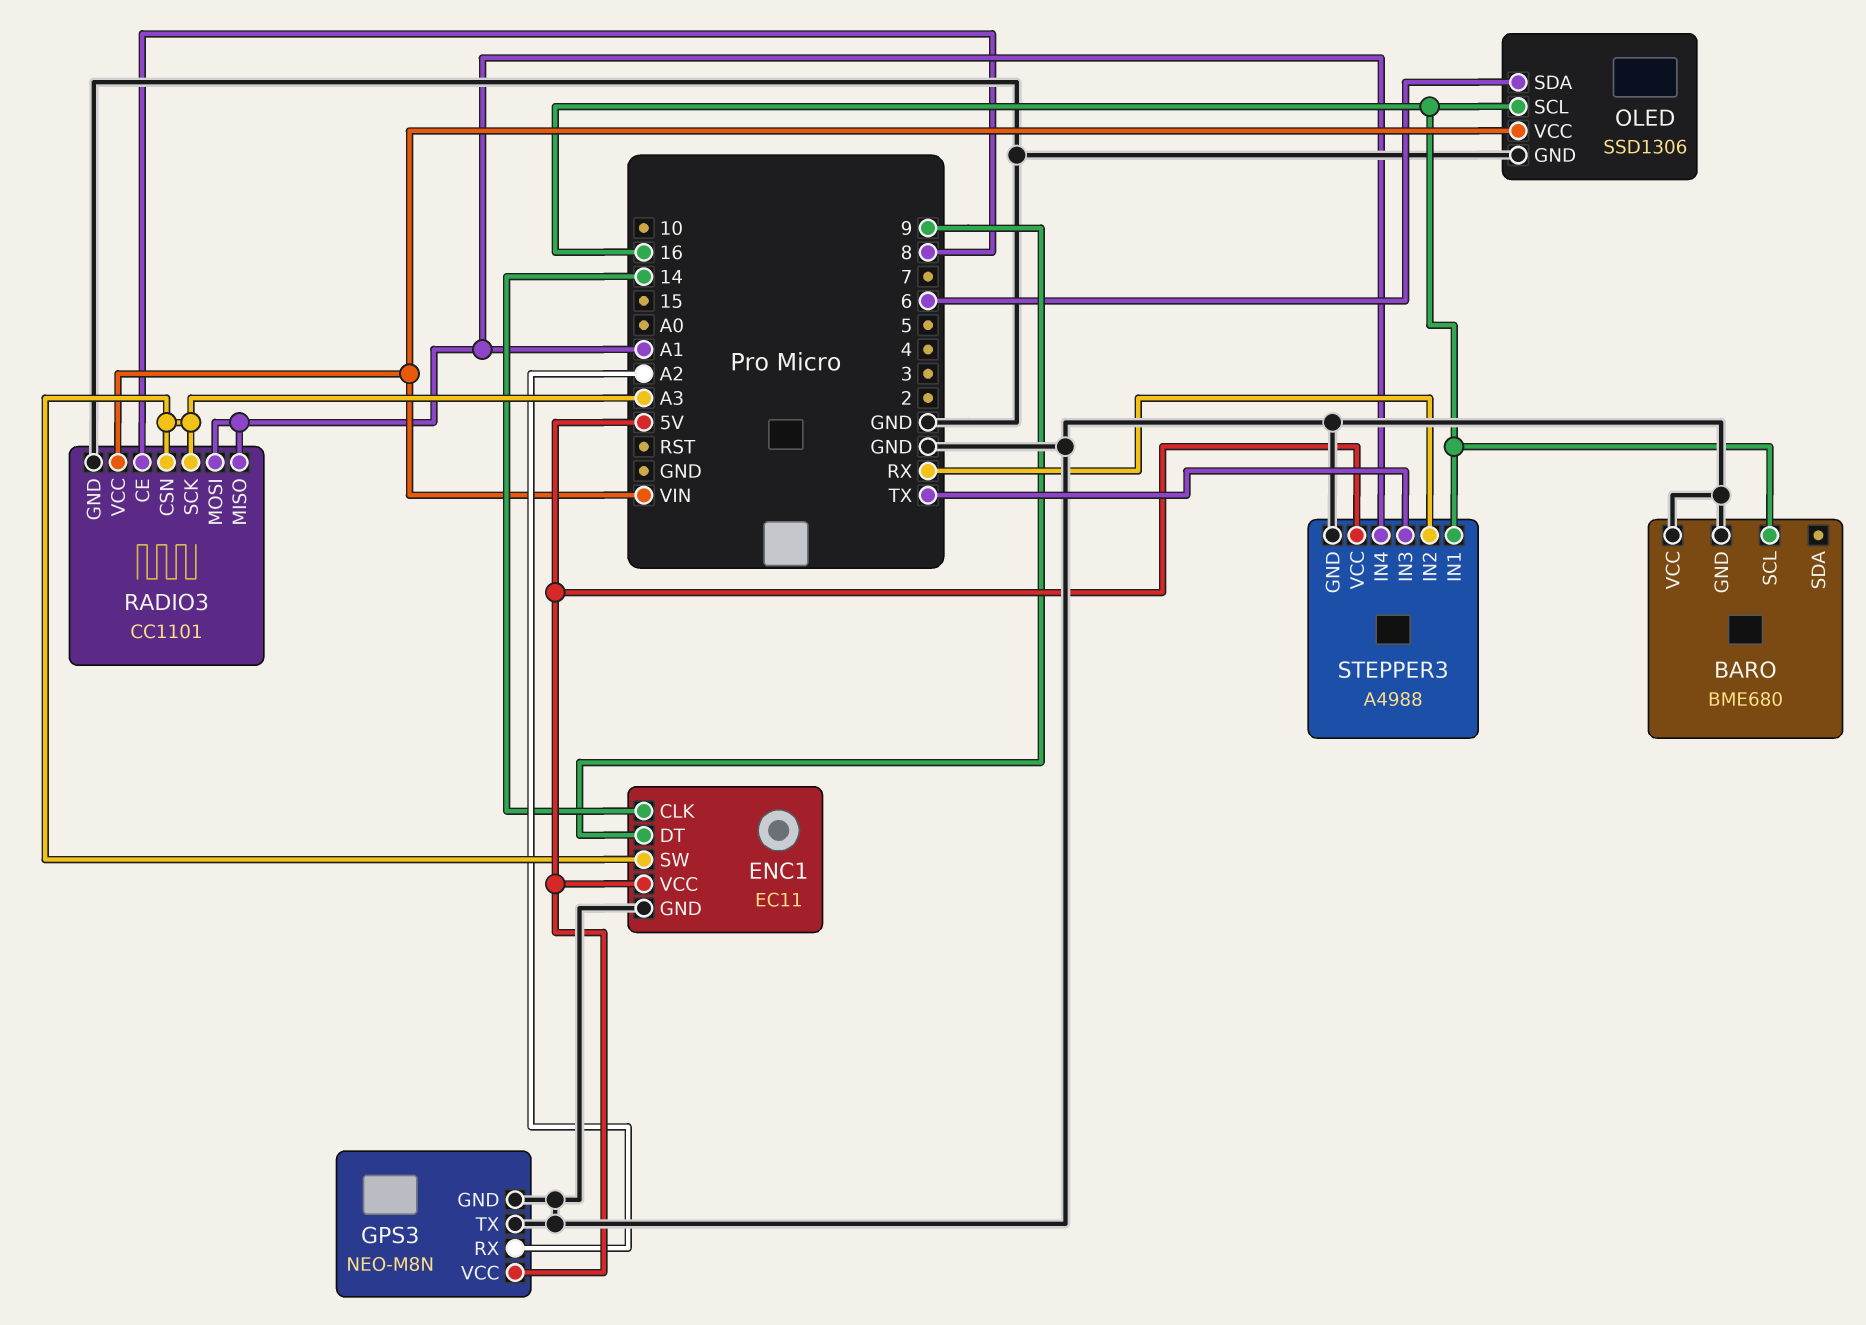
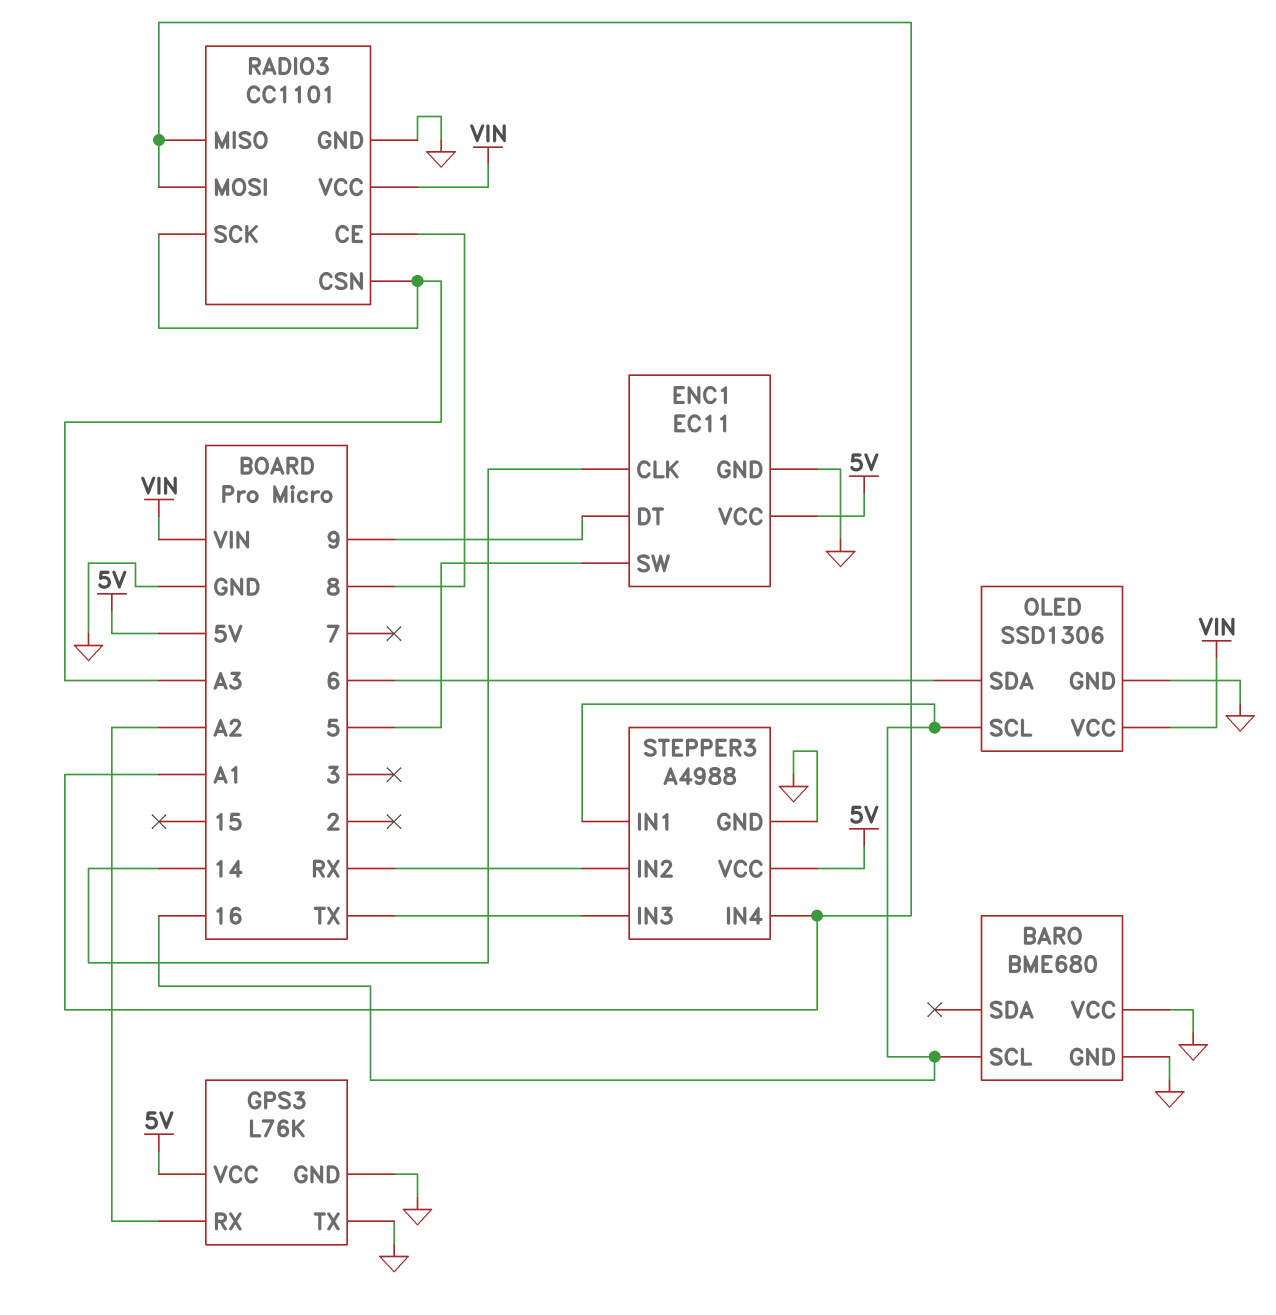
ENC1 pin SW: A3 -> 5
GPS3: NEO-M8N -> L76K

